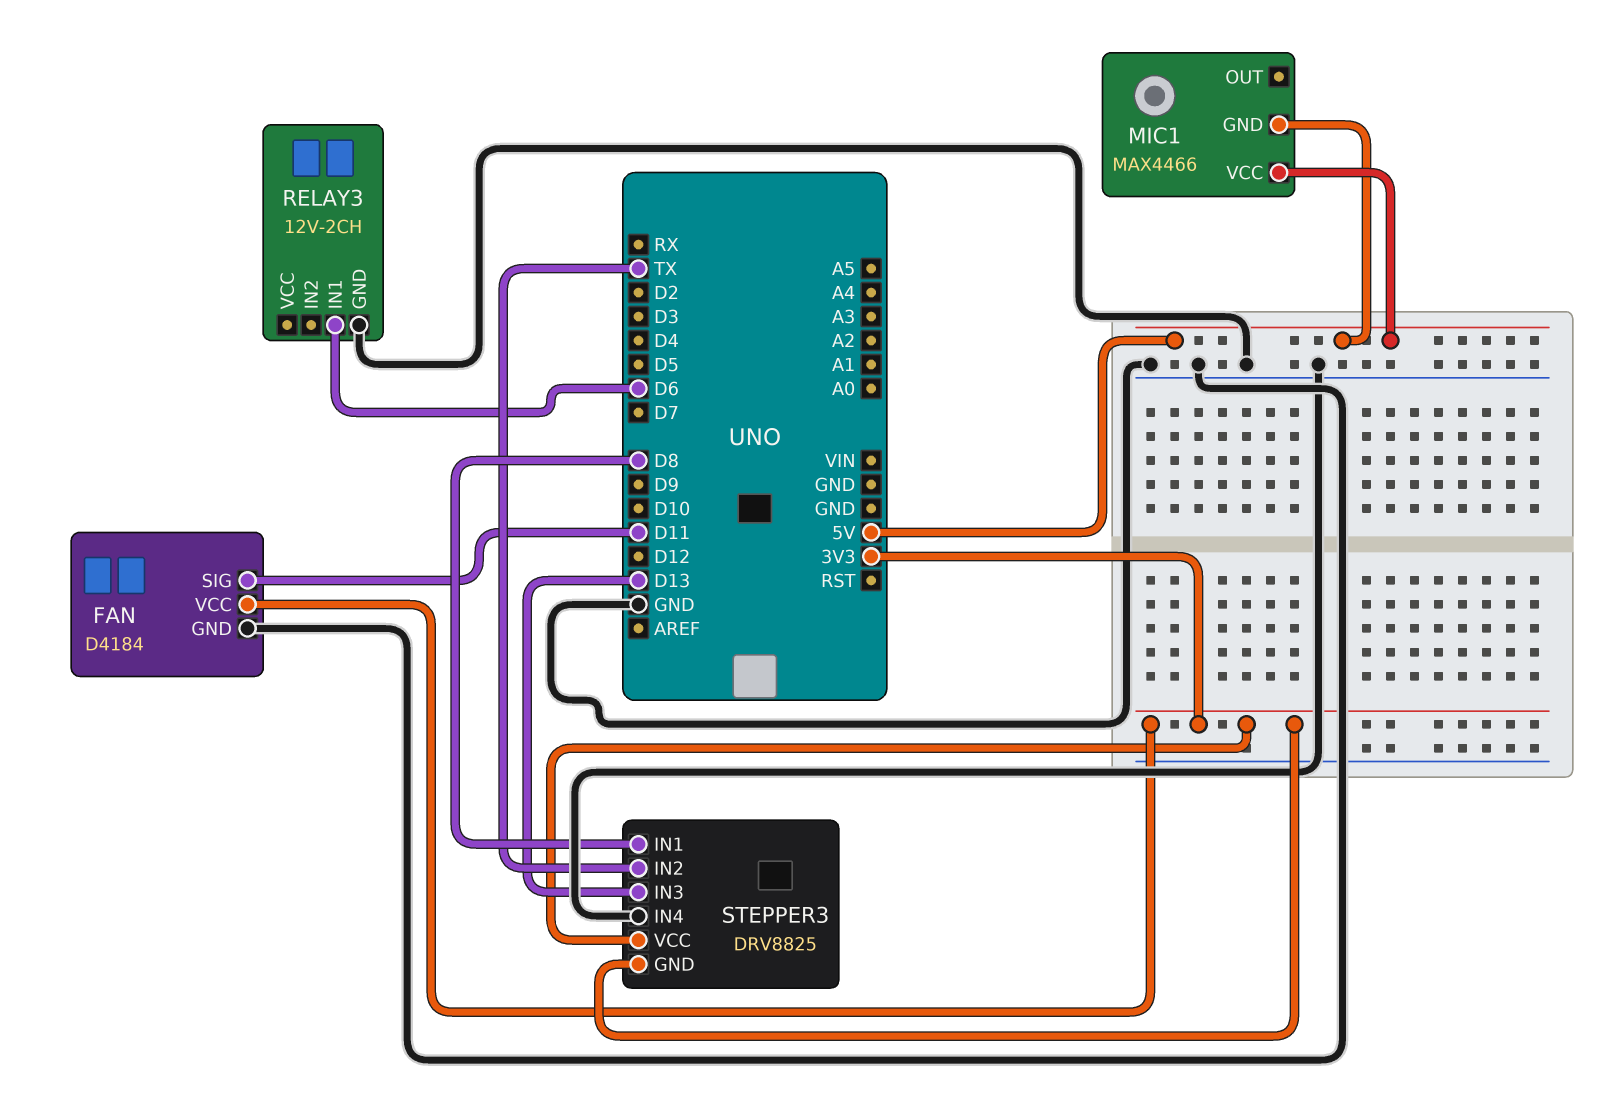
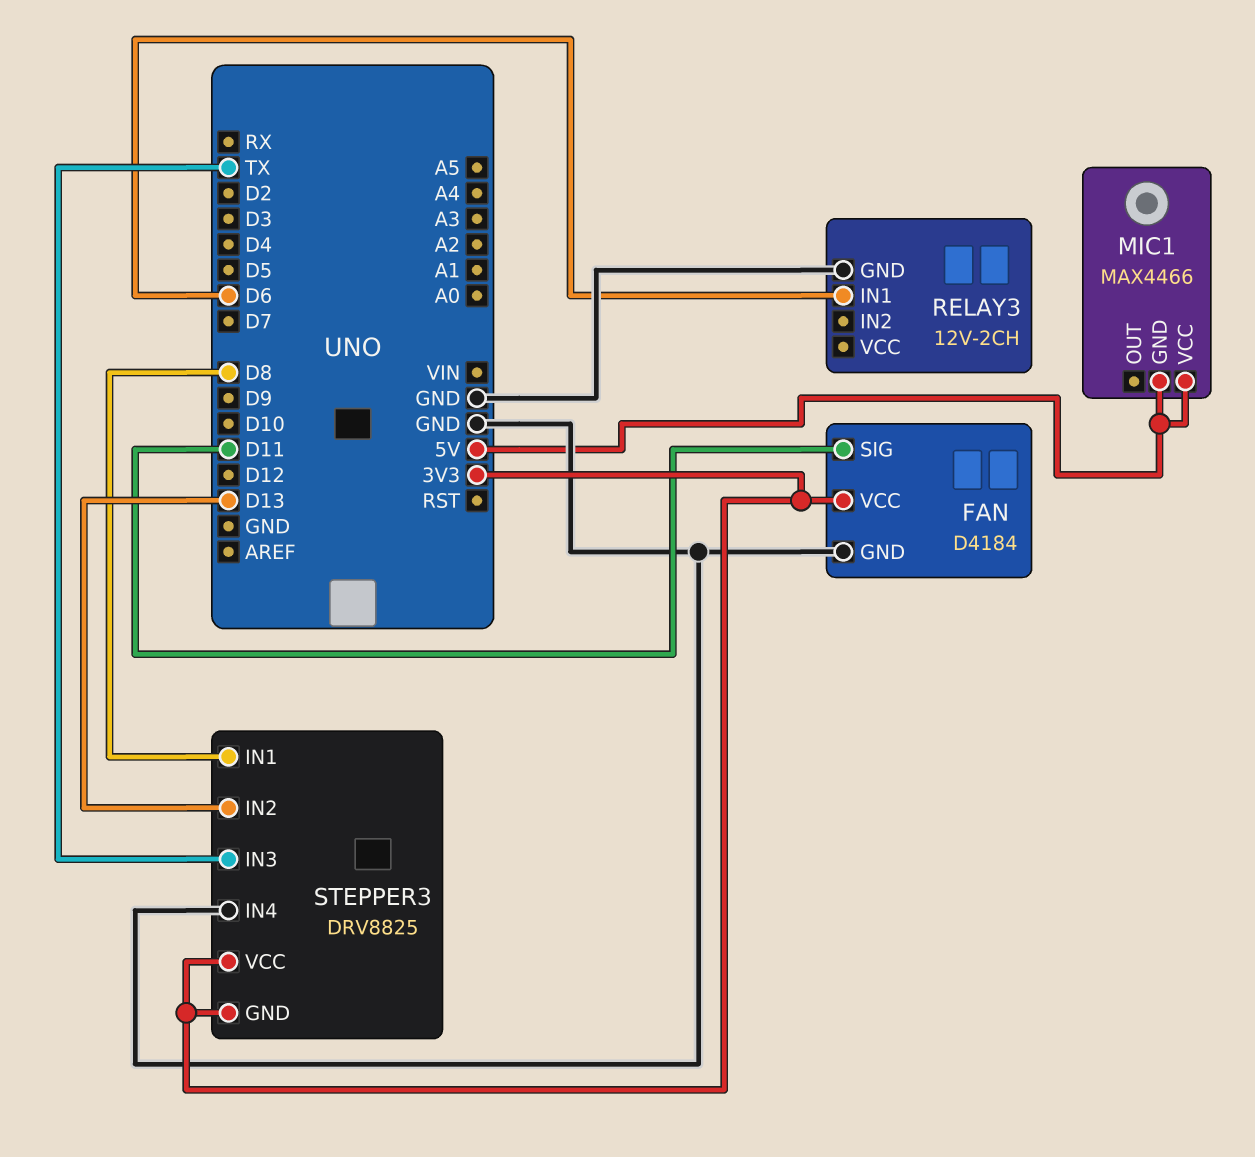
STEPPER3 pin IN2: TX -> D13
STEPPER3 pin IN3: D13 -> TX

